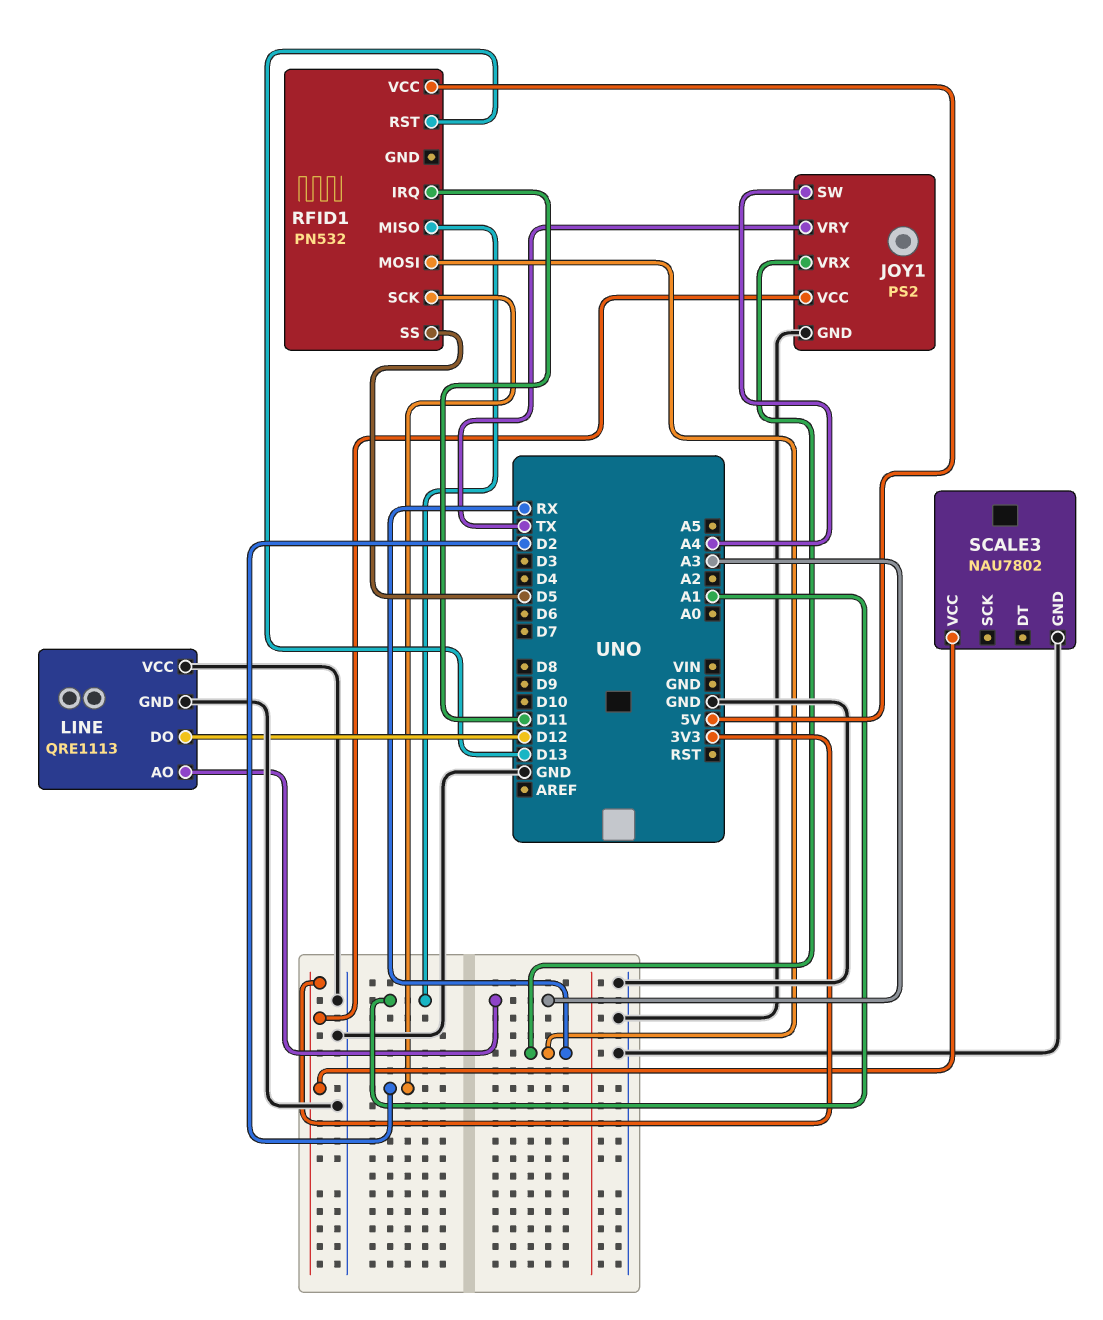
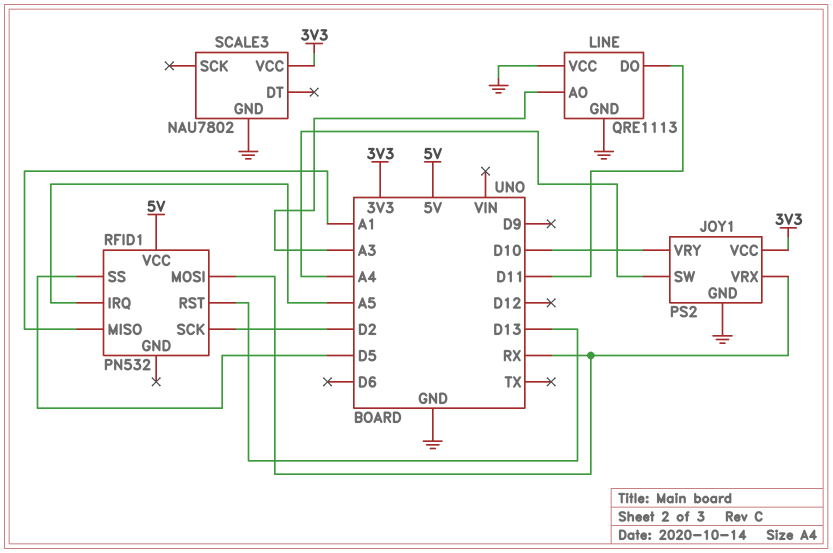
JOY1 pin VRY: TX -> D10
LINE pin DO: D12 -> D11
RFID1 pin IRQ: D11 -> A5

